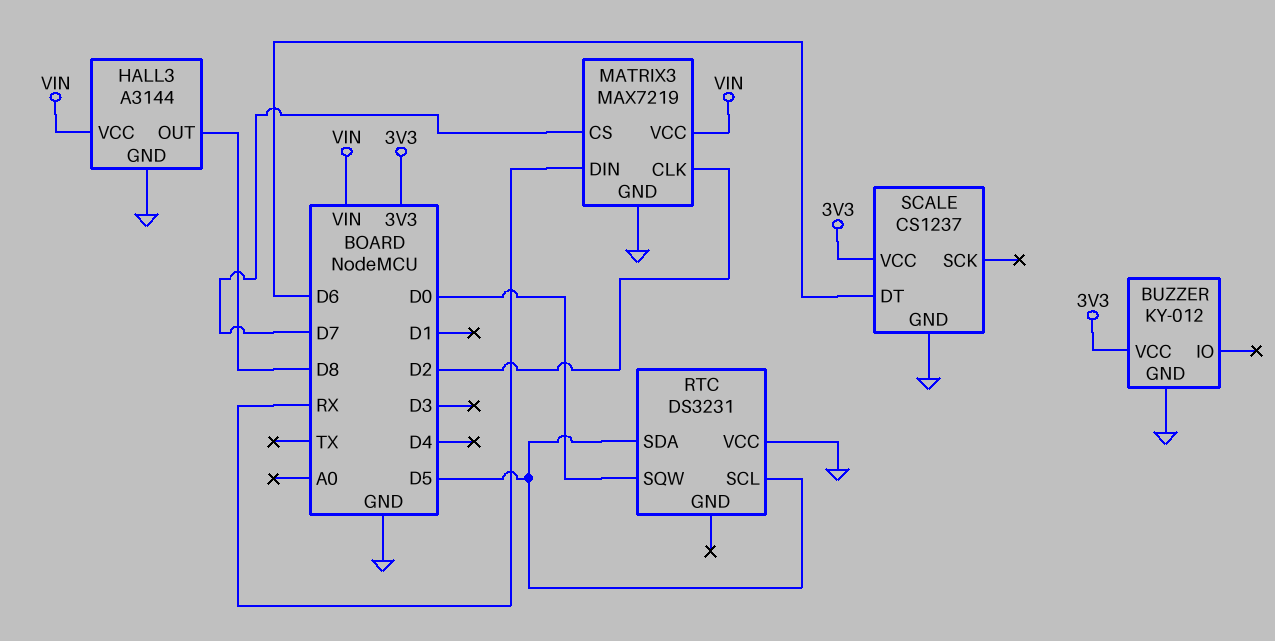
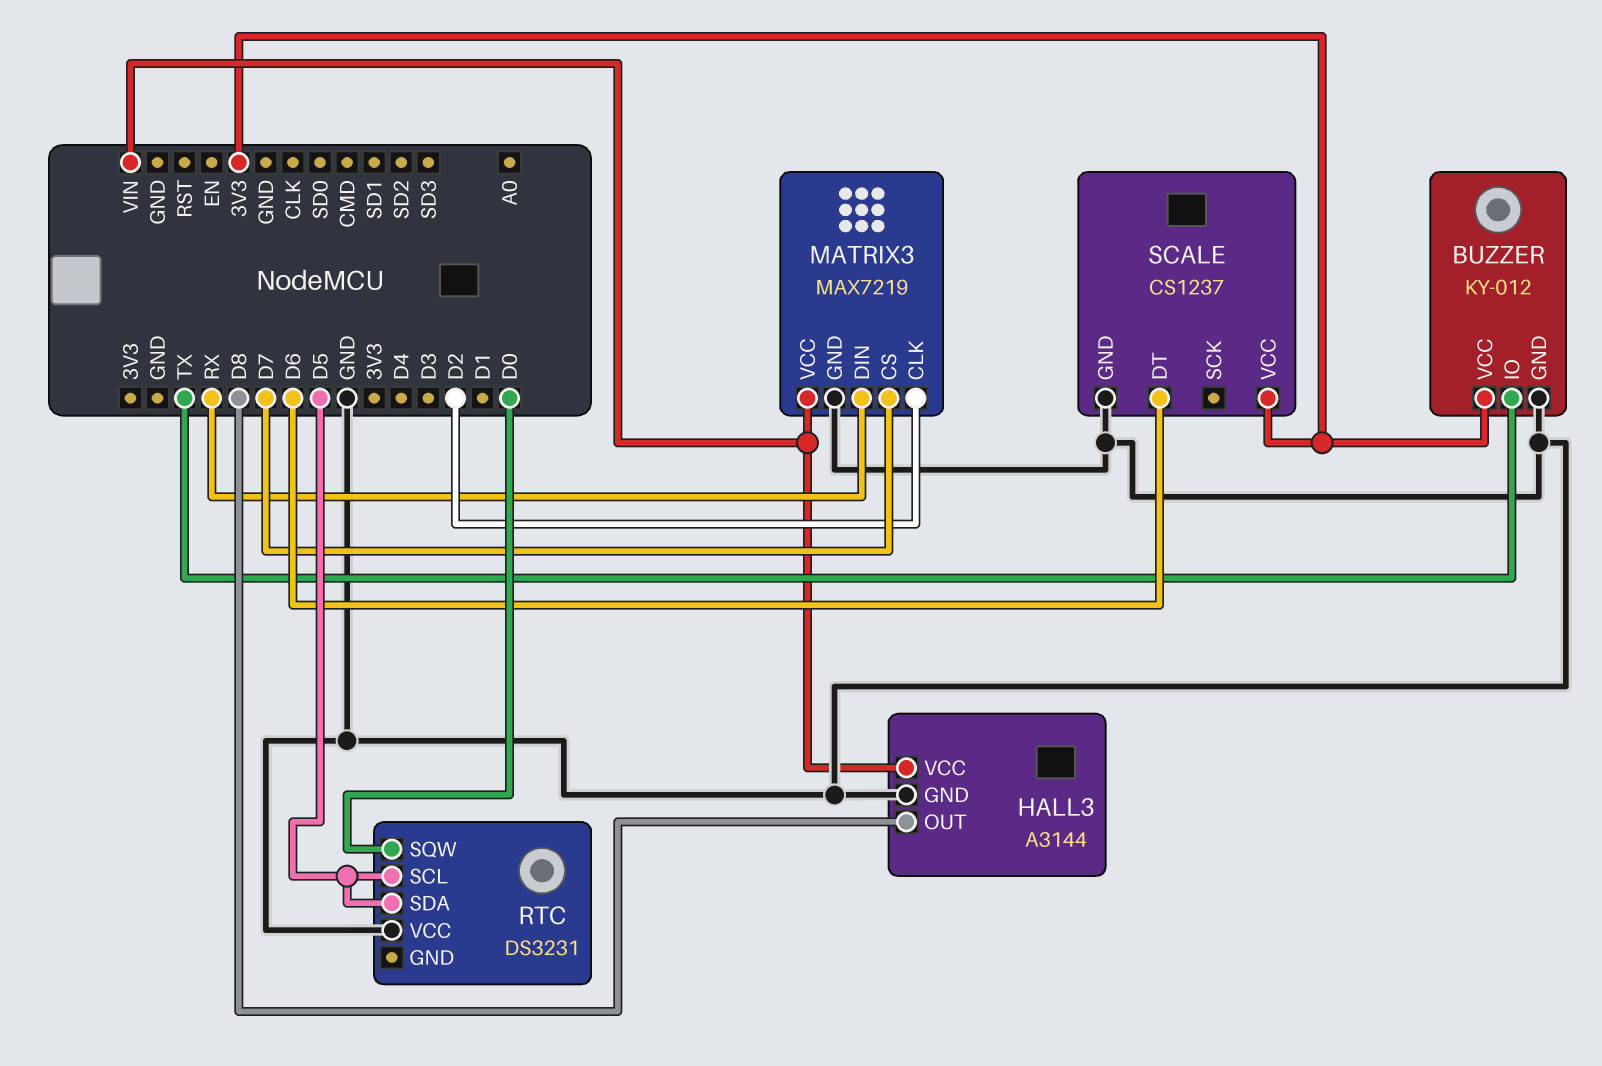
BUZZER pin IO: none -> TX

